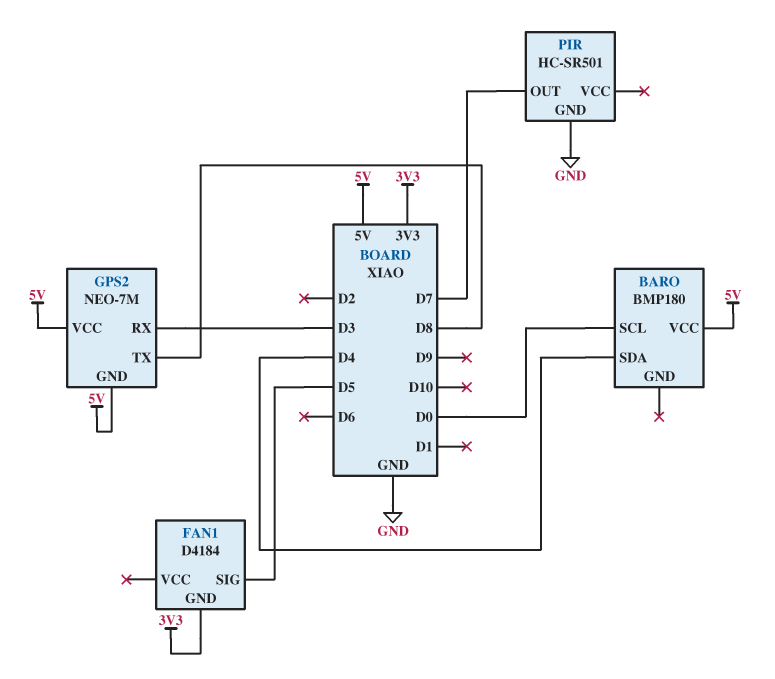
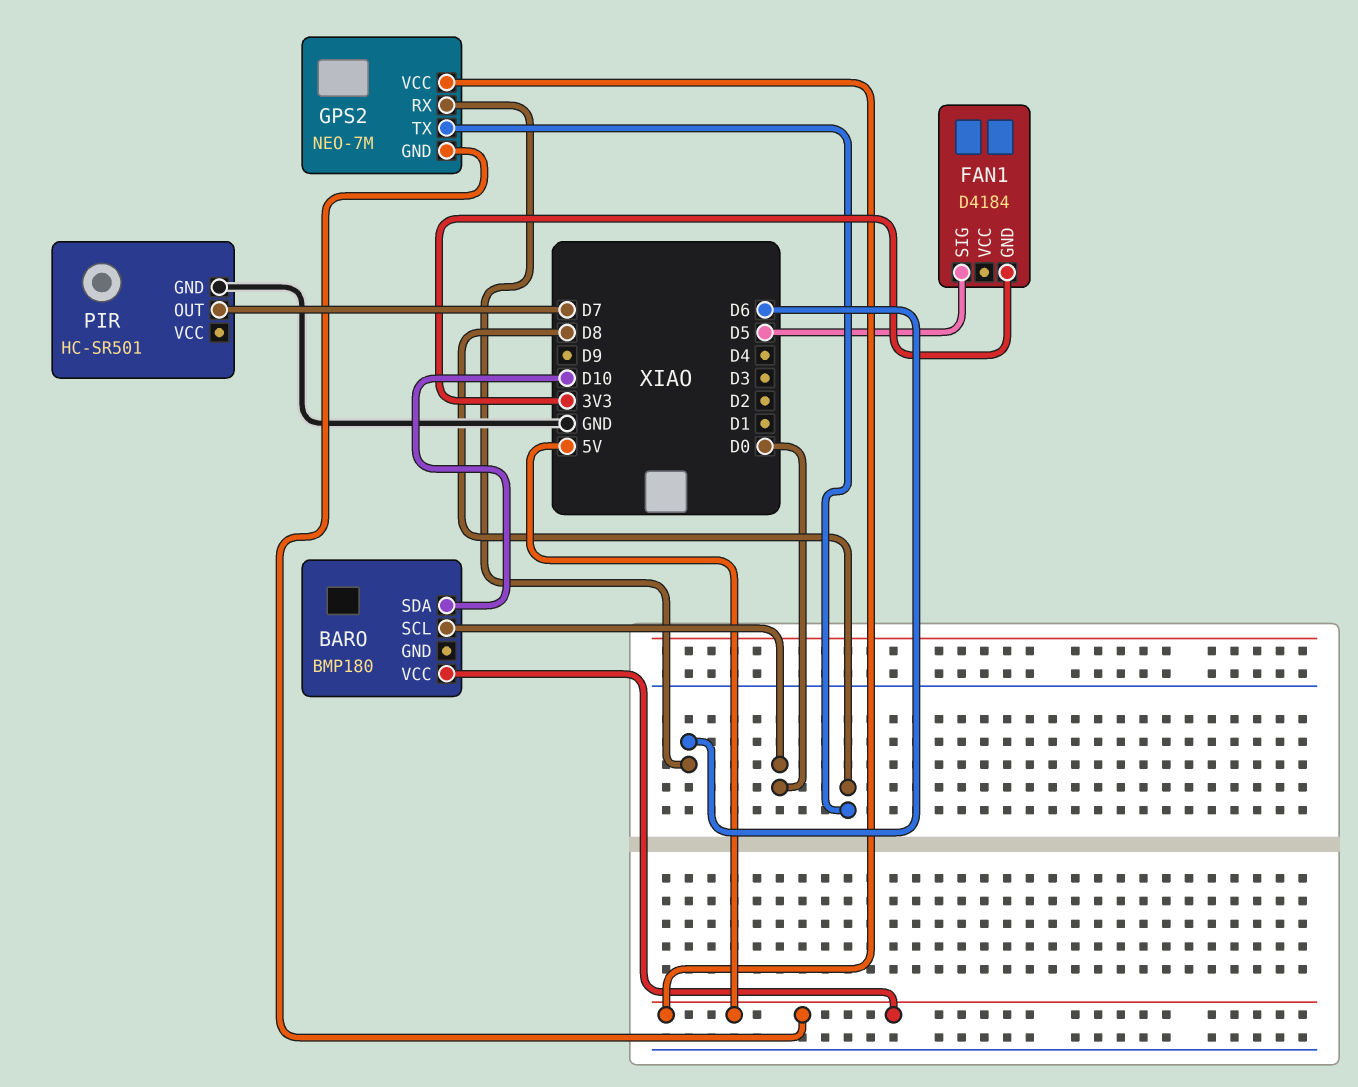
BARO pin SDA: D4 -> D10
GPS2 pin RX: D3 -> D6

